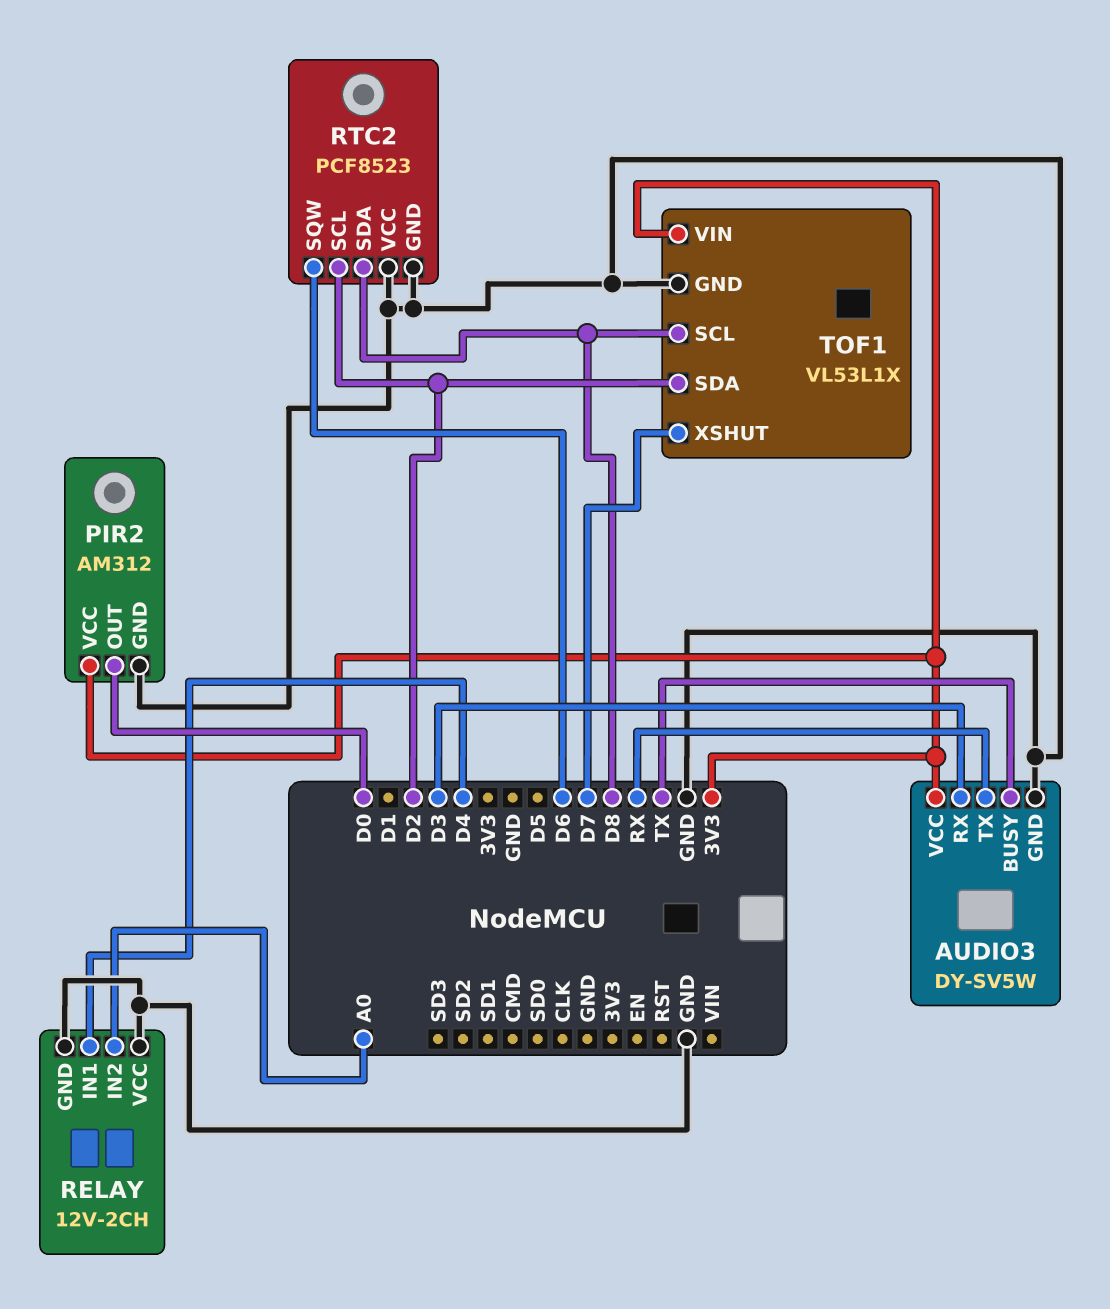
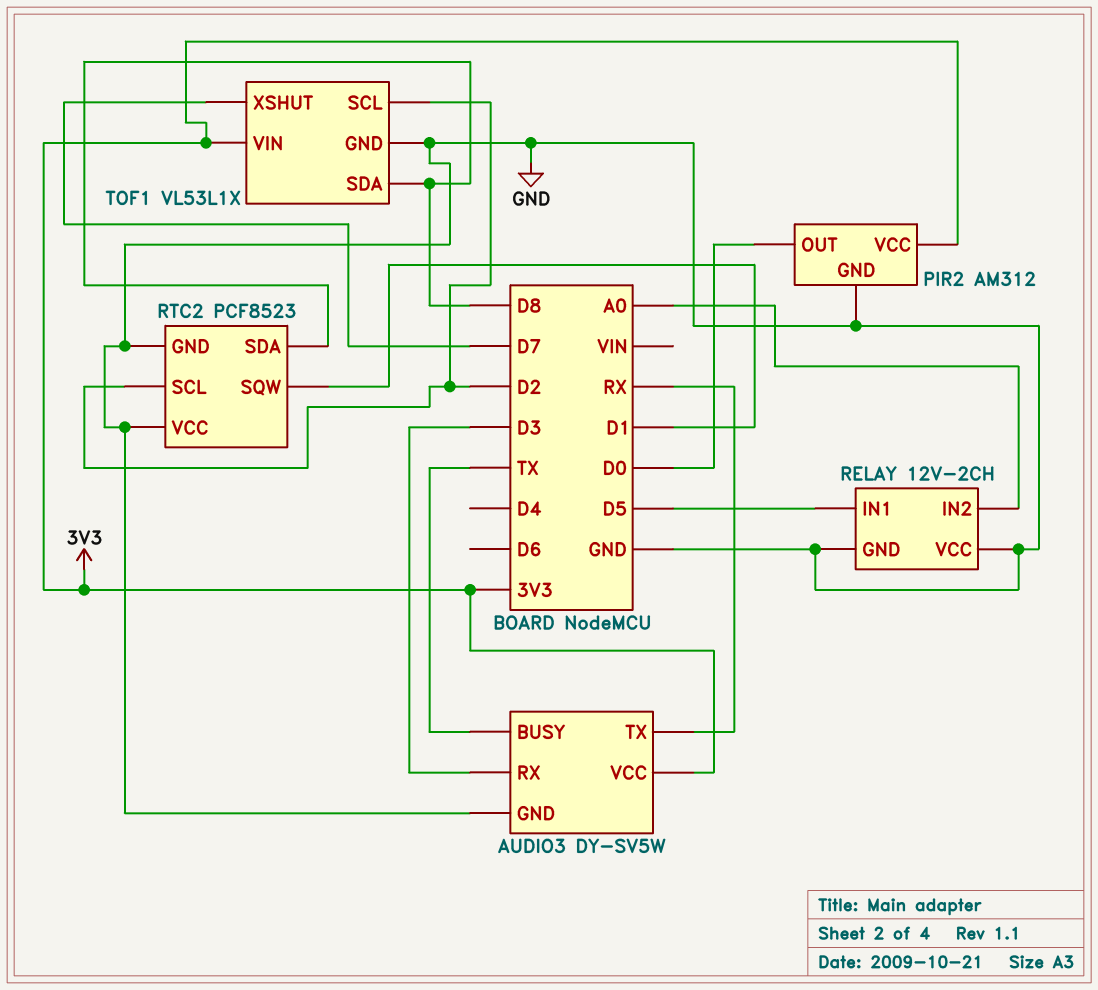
RELAY pin IN1: D4 -> D5
RTC2 pin SQW: D6 -> D1
TOF1 pin SCL: D8 -> D2
TOF1 pin SDA: D2 -> D8

